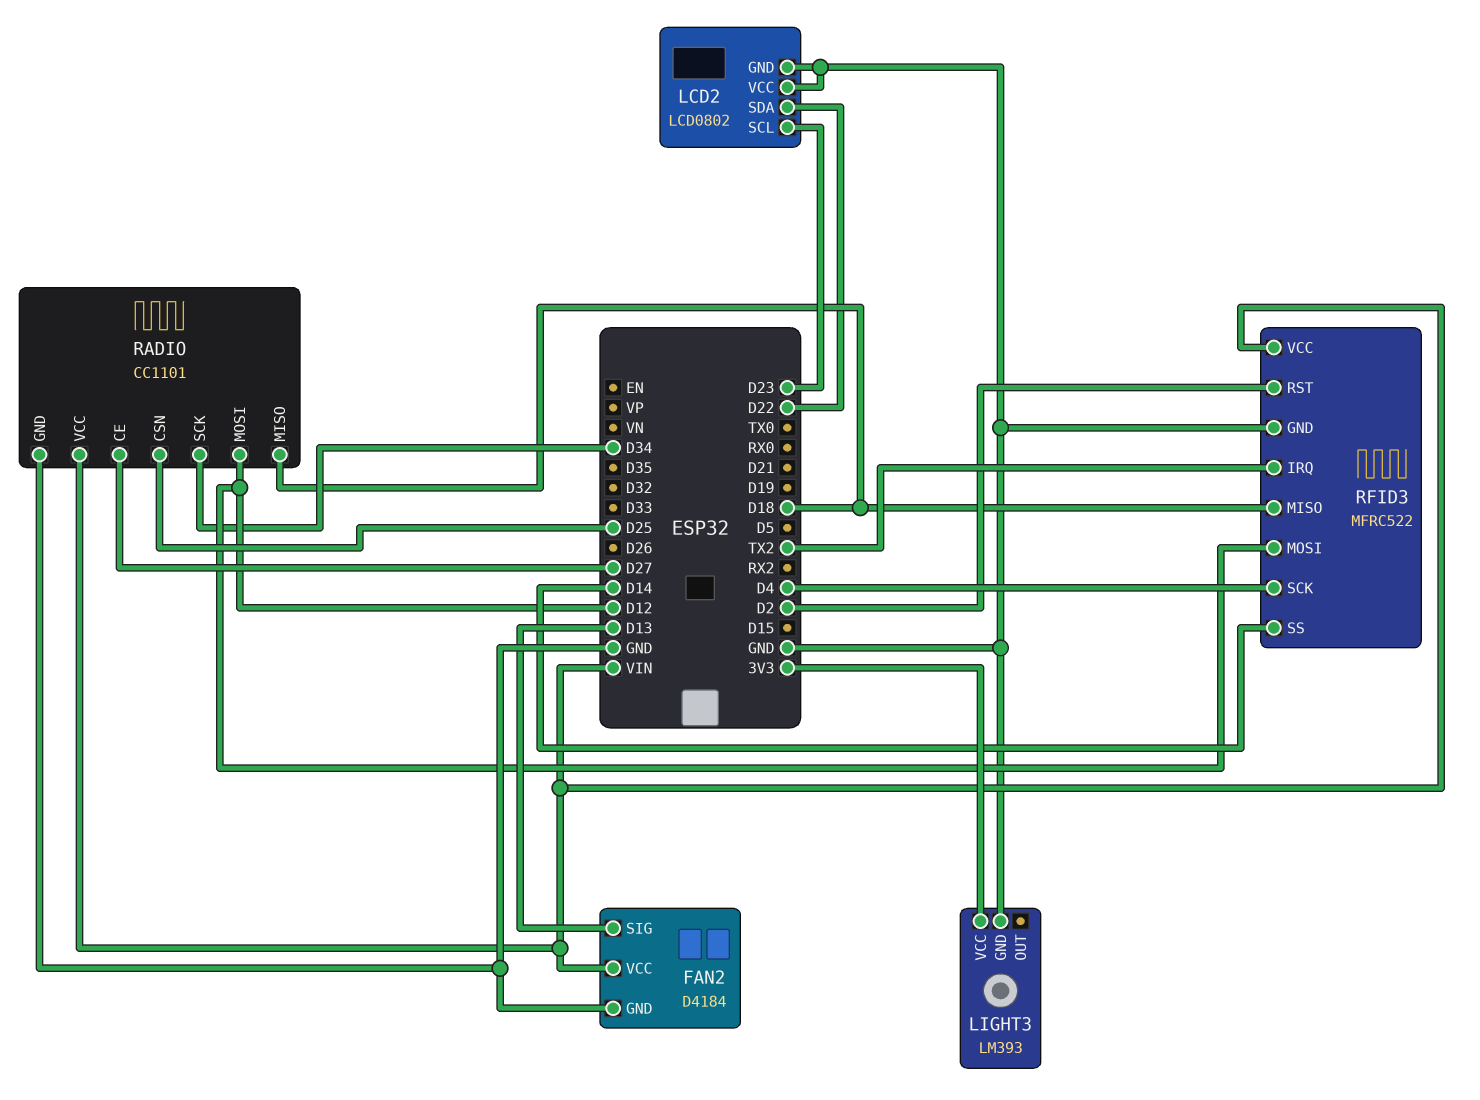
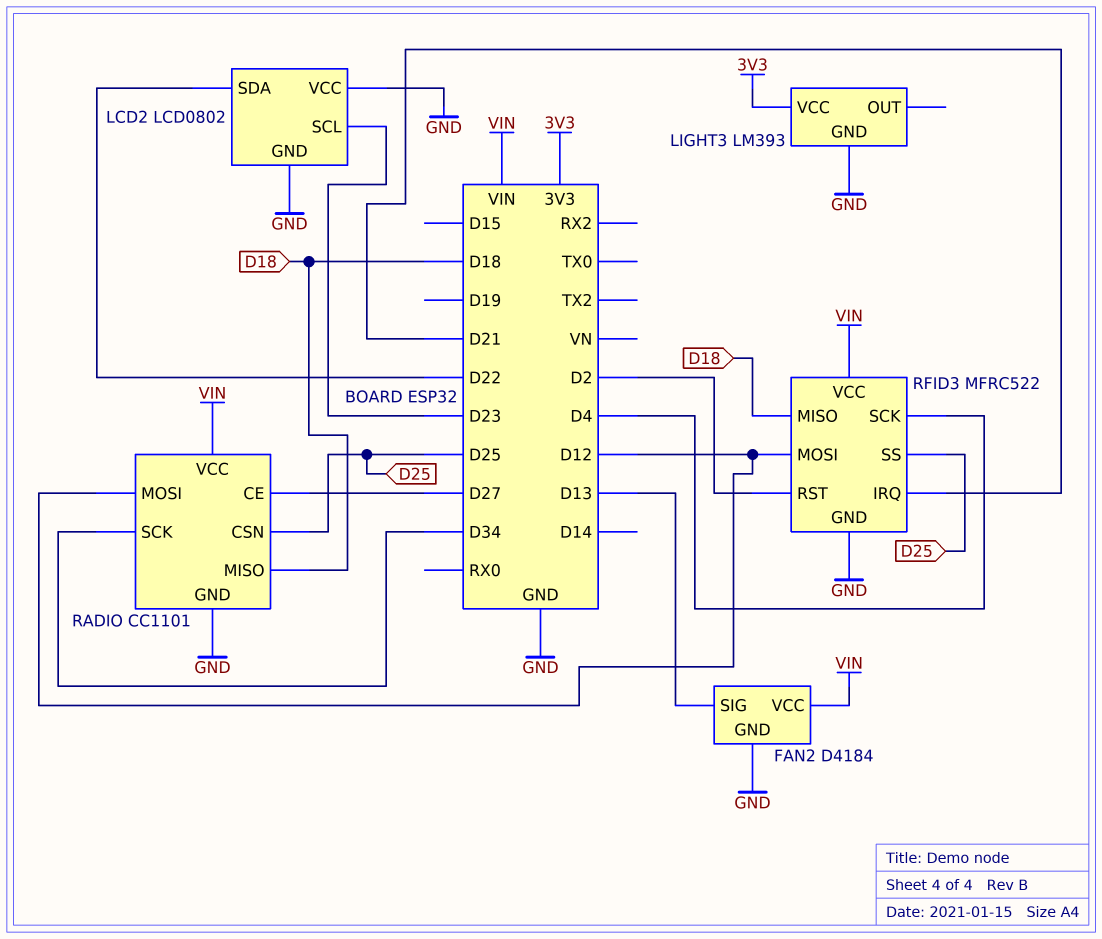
RFID3 pin IRQ: TX2 -> D21
RFID3 pin SS: D14 -> D25

